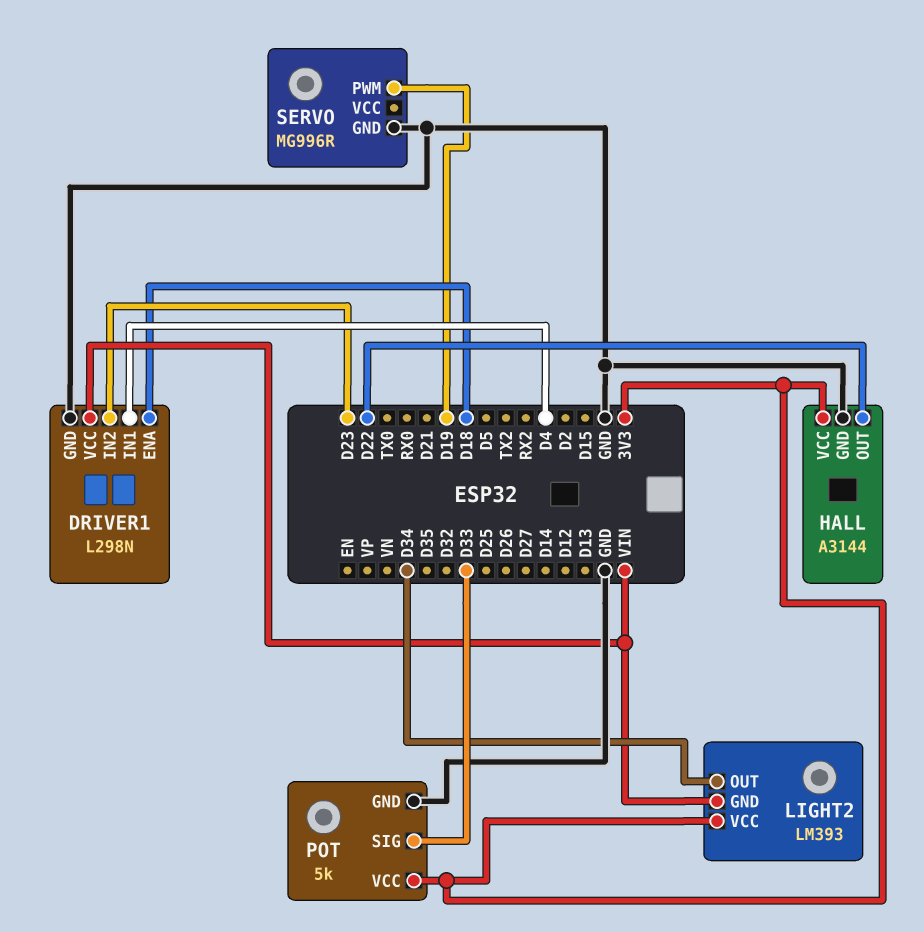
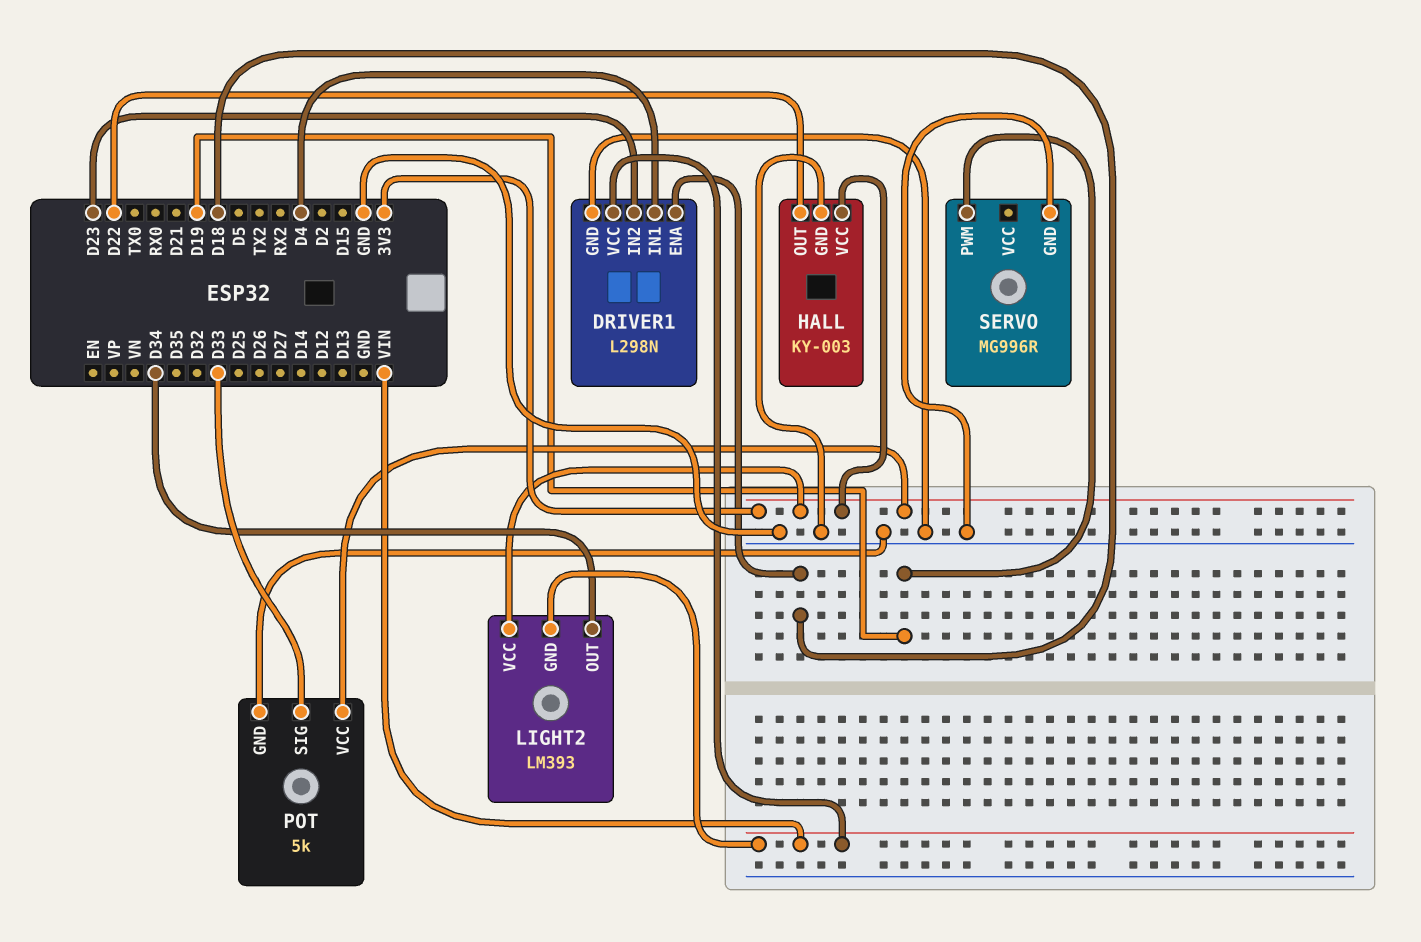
HALL: A3144 -> KY-003

